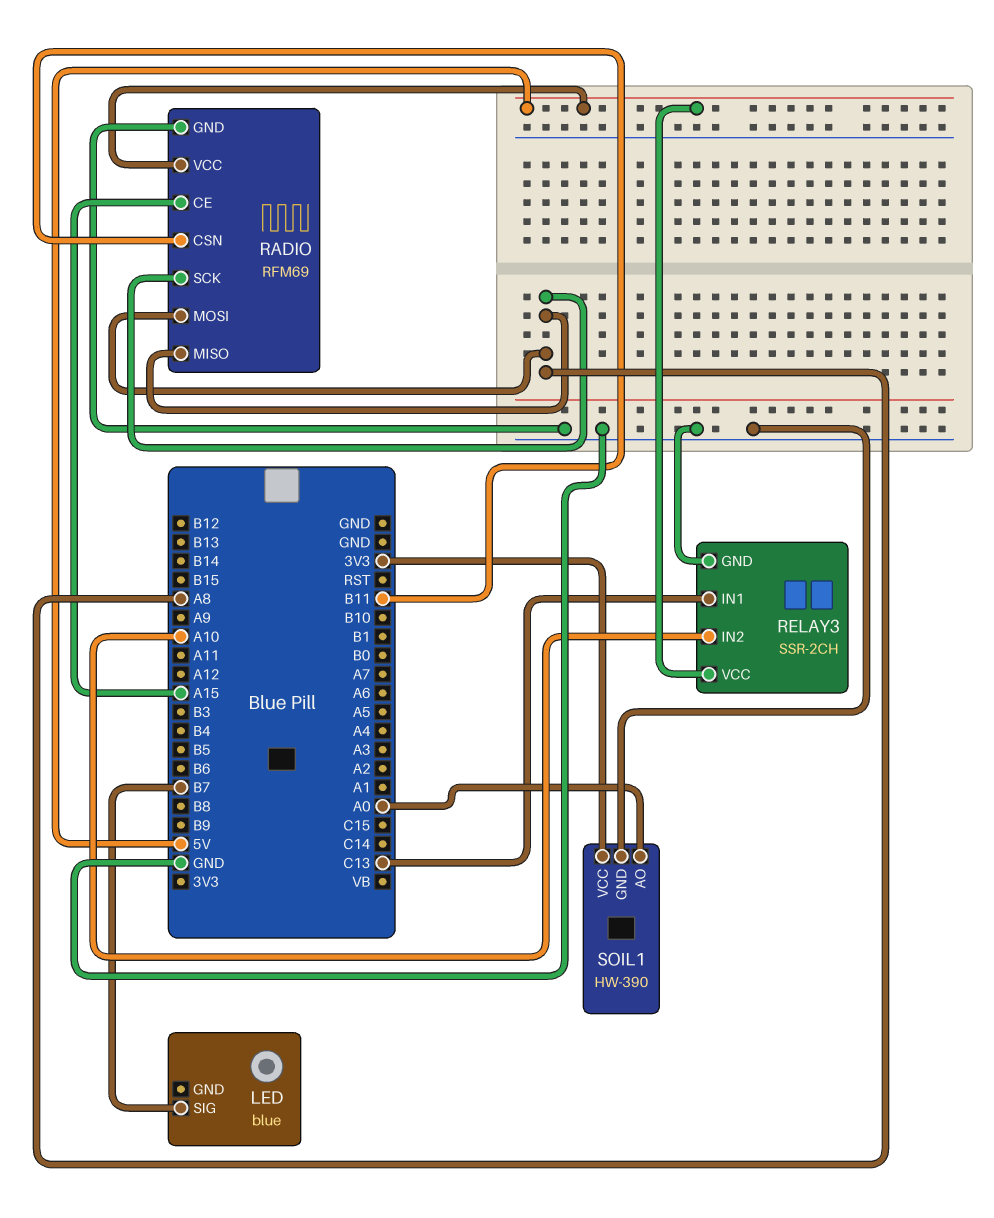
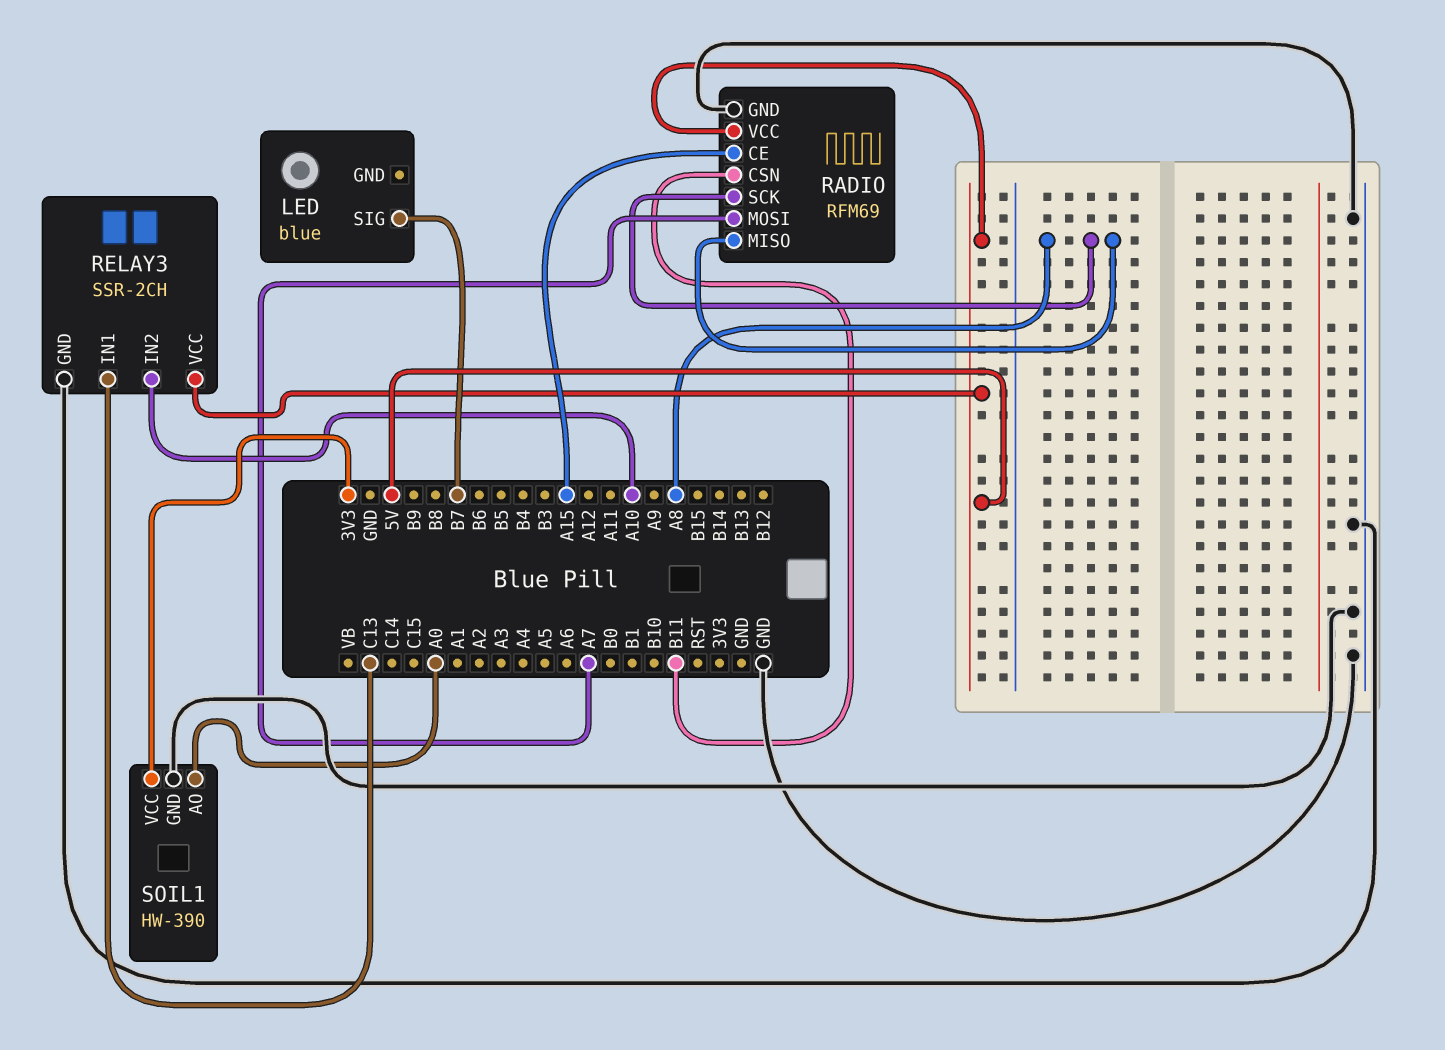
RADIO pin MOSI: A8 -> A7

